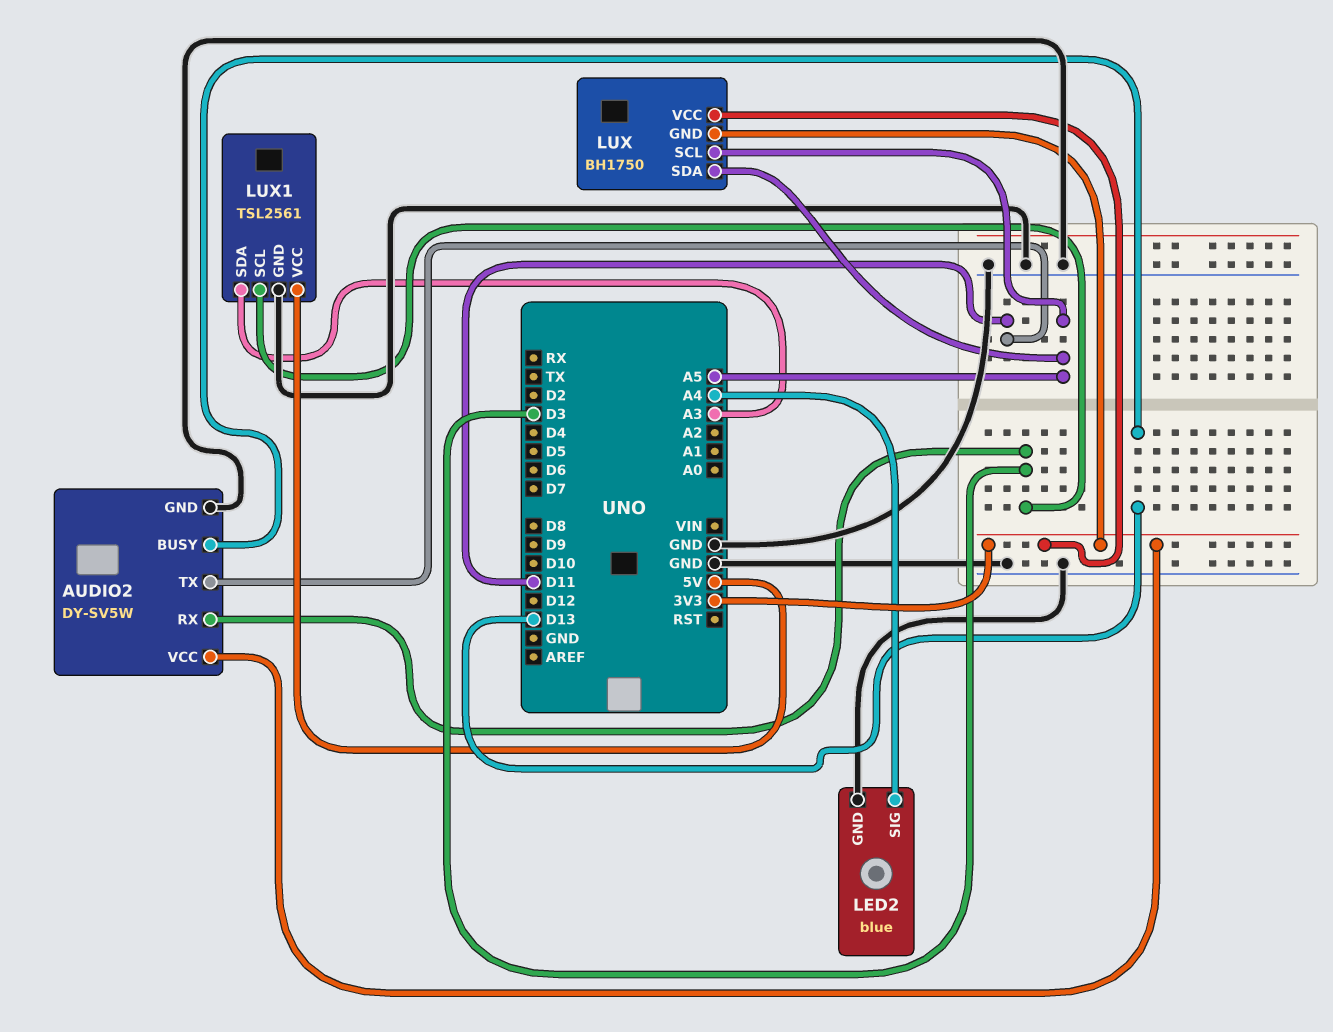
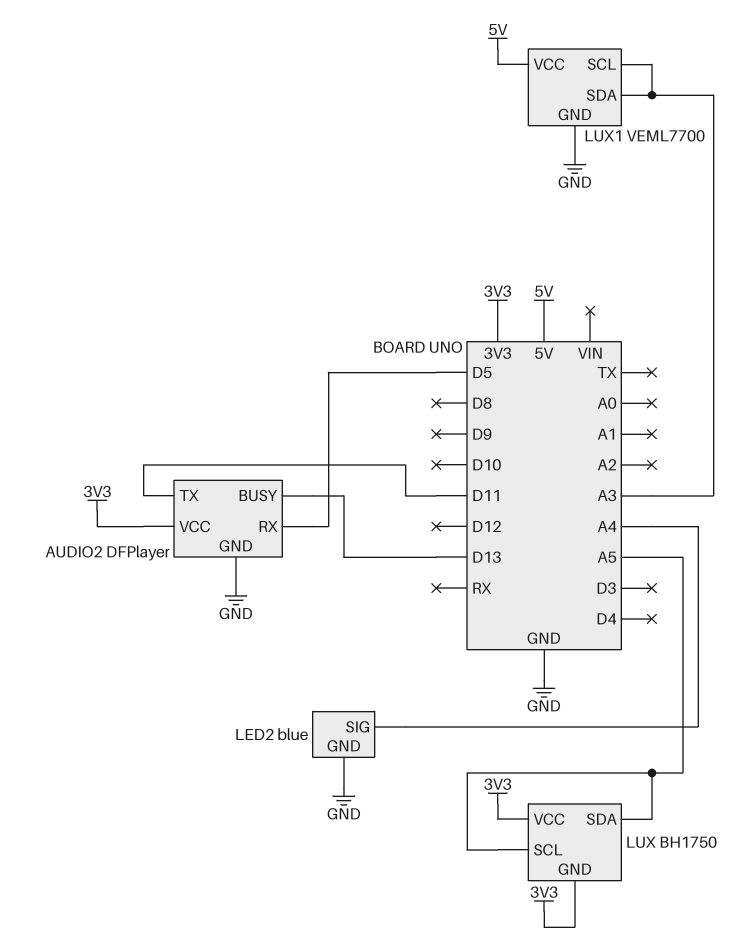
AUDIO2: DY-SV5W -> DFPlayer
AUDIO2 pin RX: D3 -> D5
LUX1: TSL2561 -> VEML7700
LUX1 pin SCL: D3 -> A3

